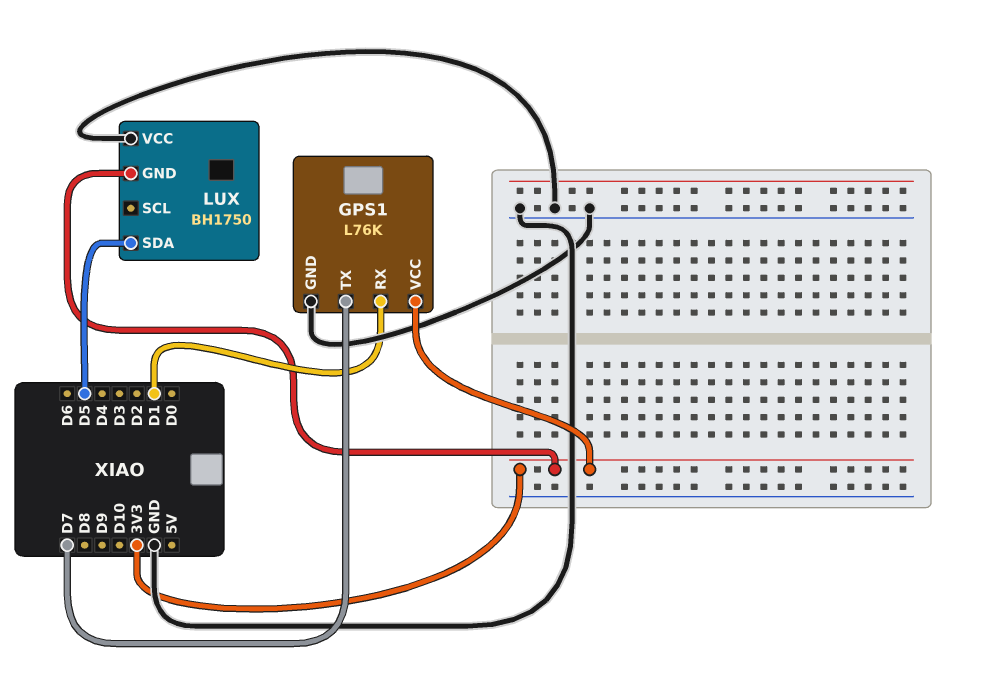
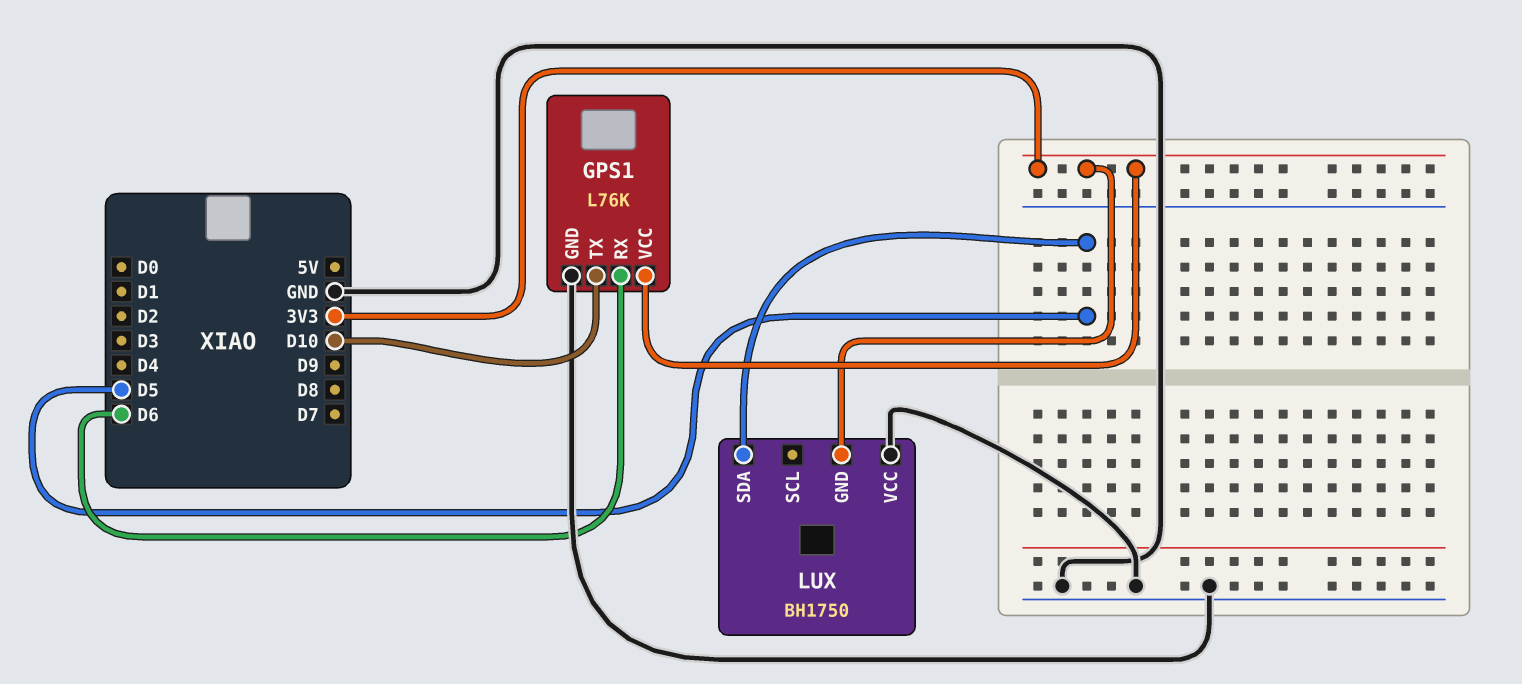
GPS1 pin RX: D1 -> D6
GPS1 pin TX: D7 -> D10

